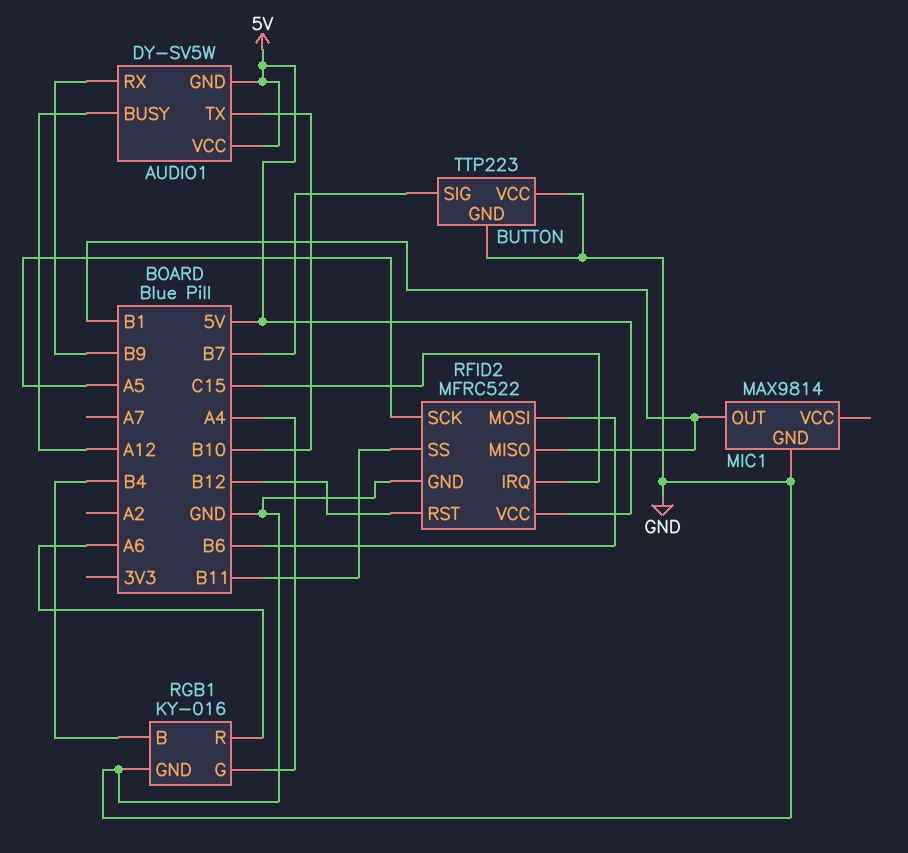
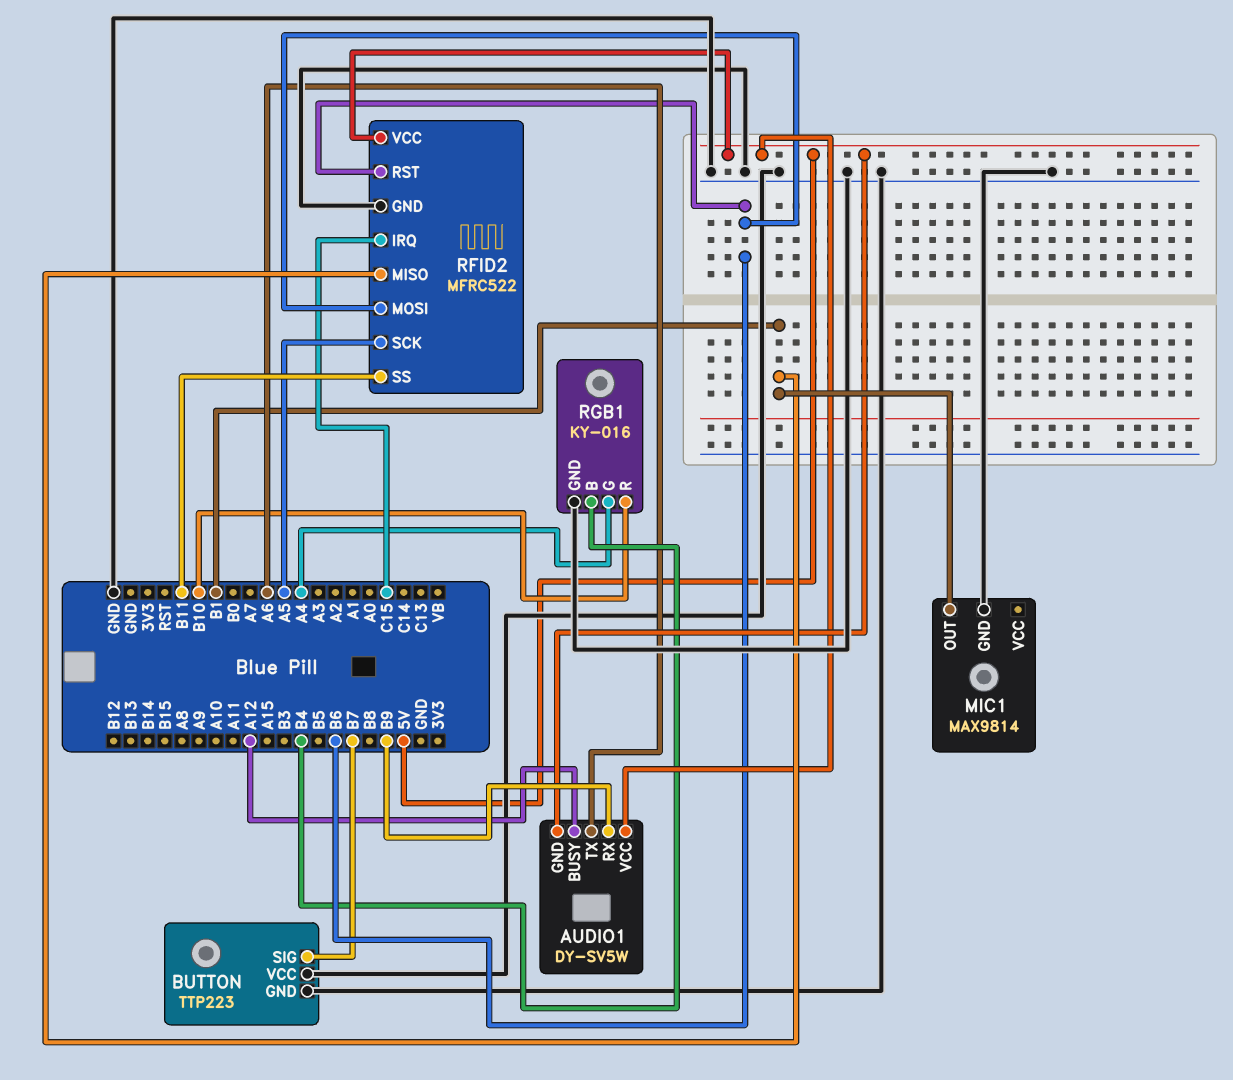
AUDIO1 pin TX: B10 -> A6
RFID2 pin RST: B12 -> B6
RGB1 pin R: A6 -> B10

